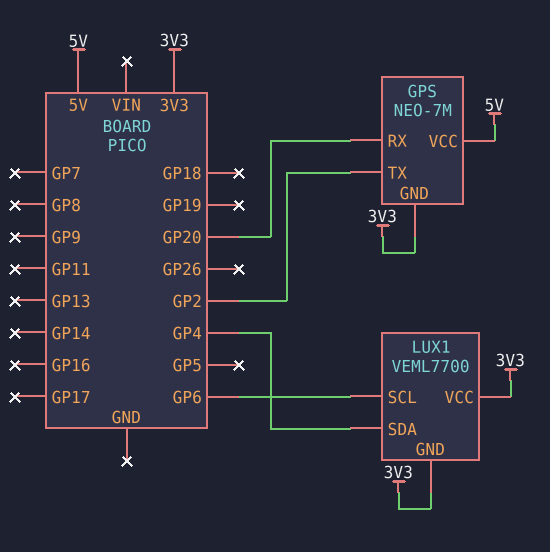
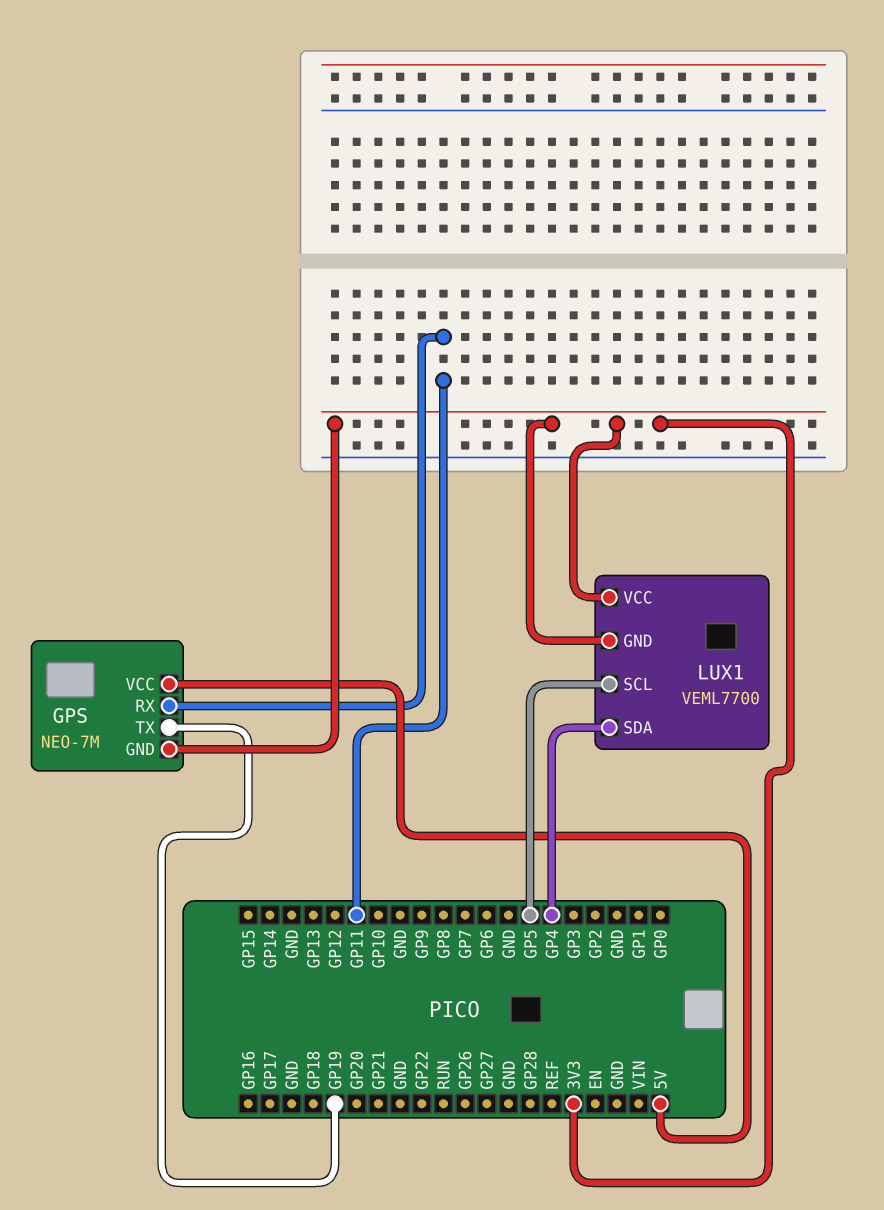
GPS pin RX: GP20 -> GP11
GPS pin TX: GP2 -> GP19
LUX1 pin SCL: GP6 -> GP5

